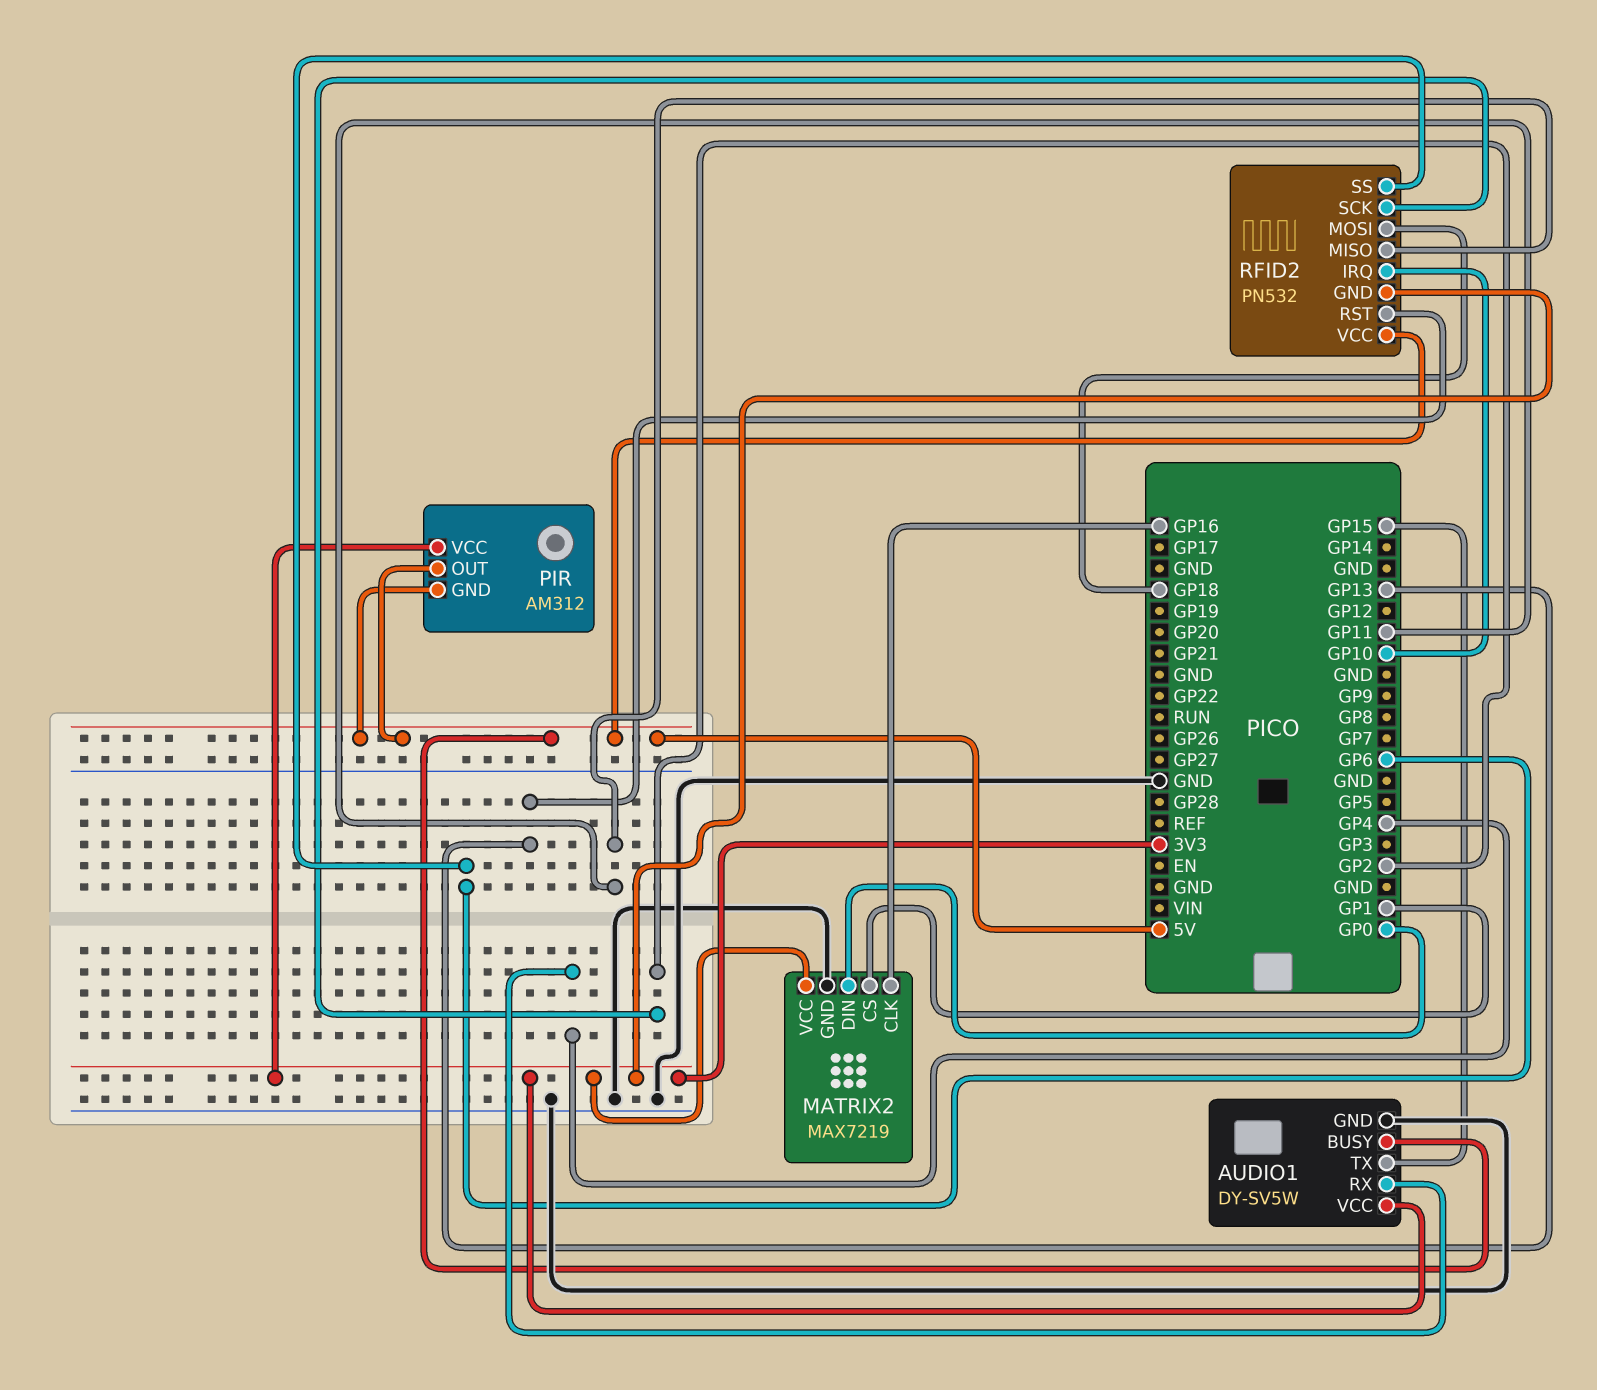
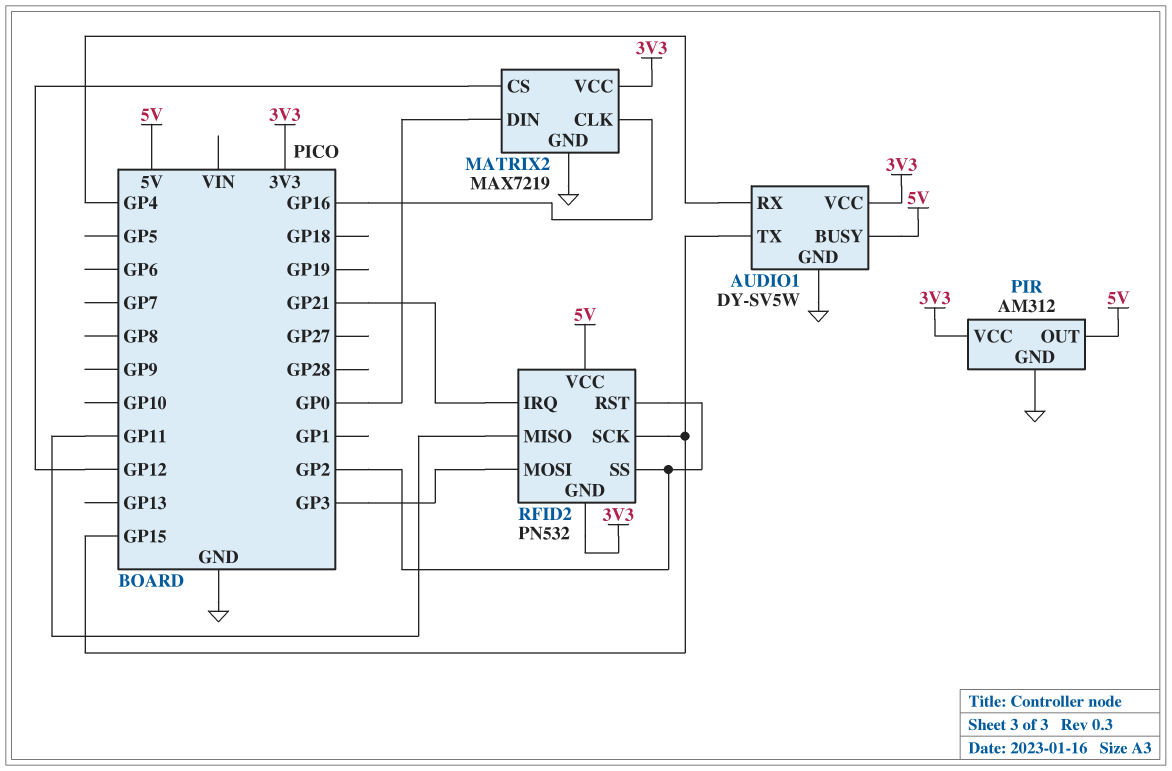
MATRIX2 pin CS: GP1 -> GP12
PIR pin GND: 5V -> GND
RFID2 pin IRQ: GP10 -> GP21
RFID2 pin MOSI: GP18 -> GP3
RFID2 pin RST: GP13 -> GP2
RFID2 pin SCK: GP2 -> GP15
RFID2 pin SS: GP6 -> GP2

